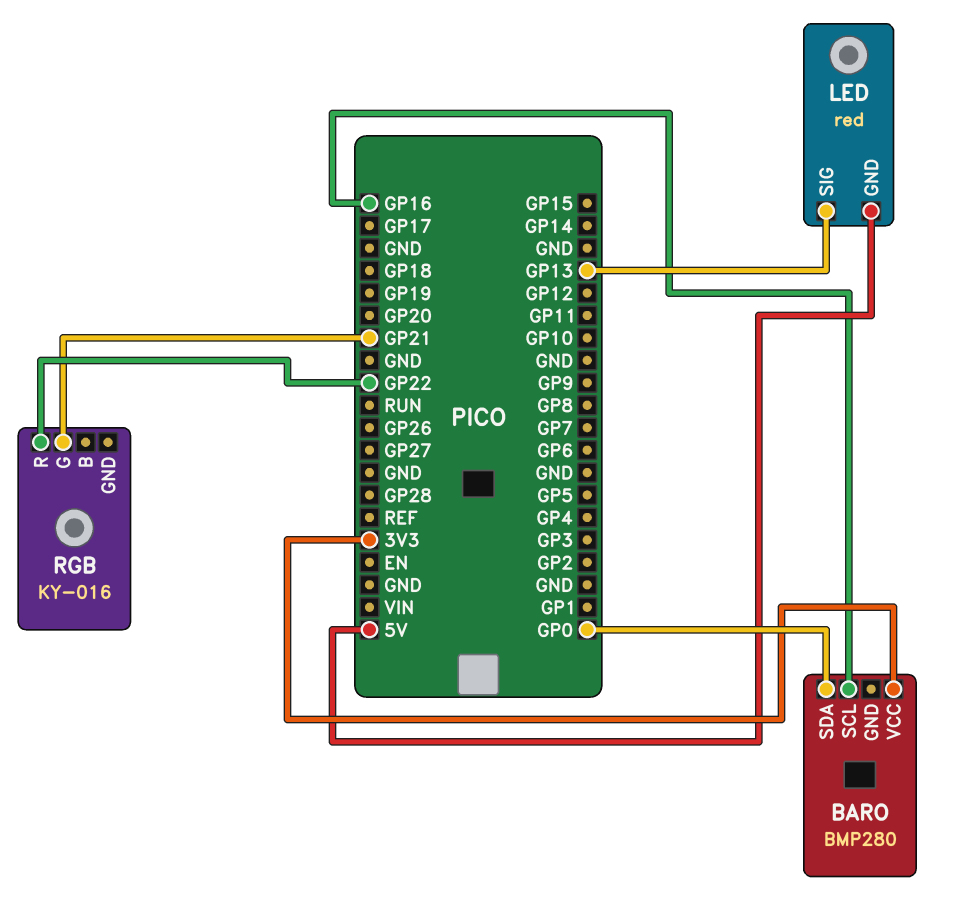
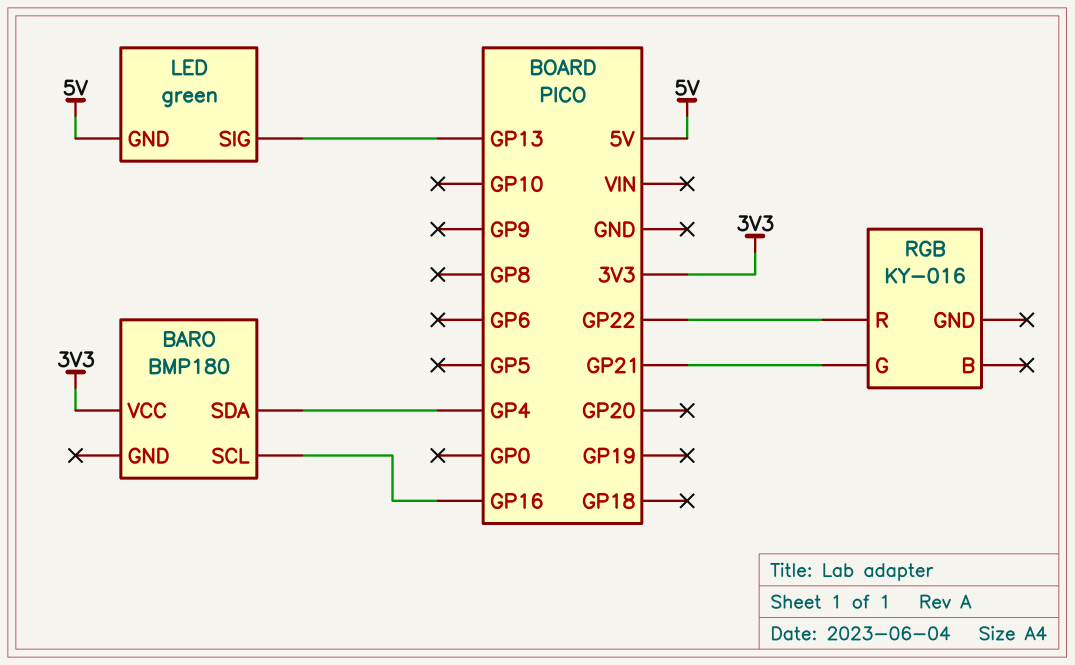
BARO: BMP280 -> BMP180
BARO pin SDA: GP0 -> GP4
LED: red -> green

